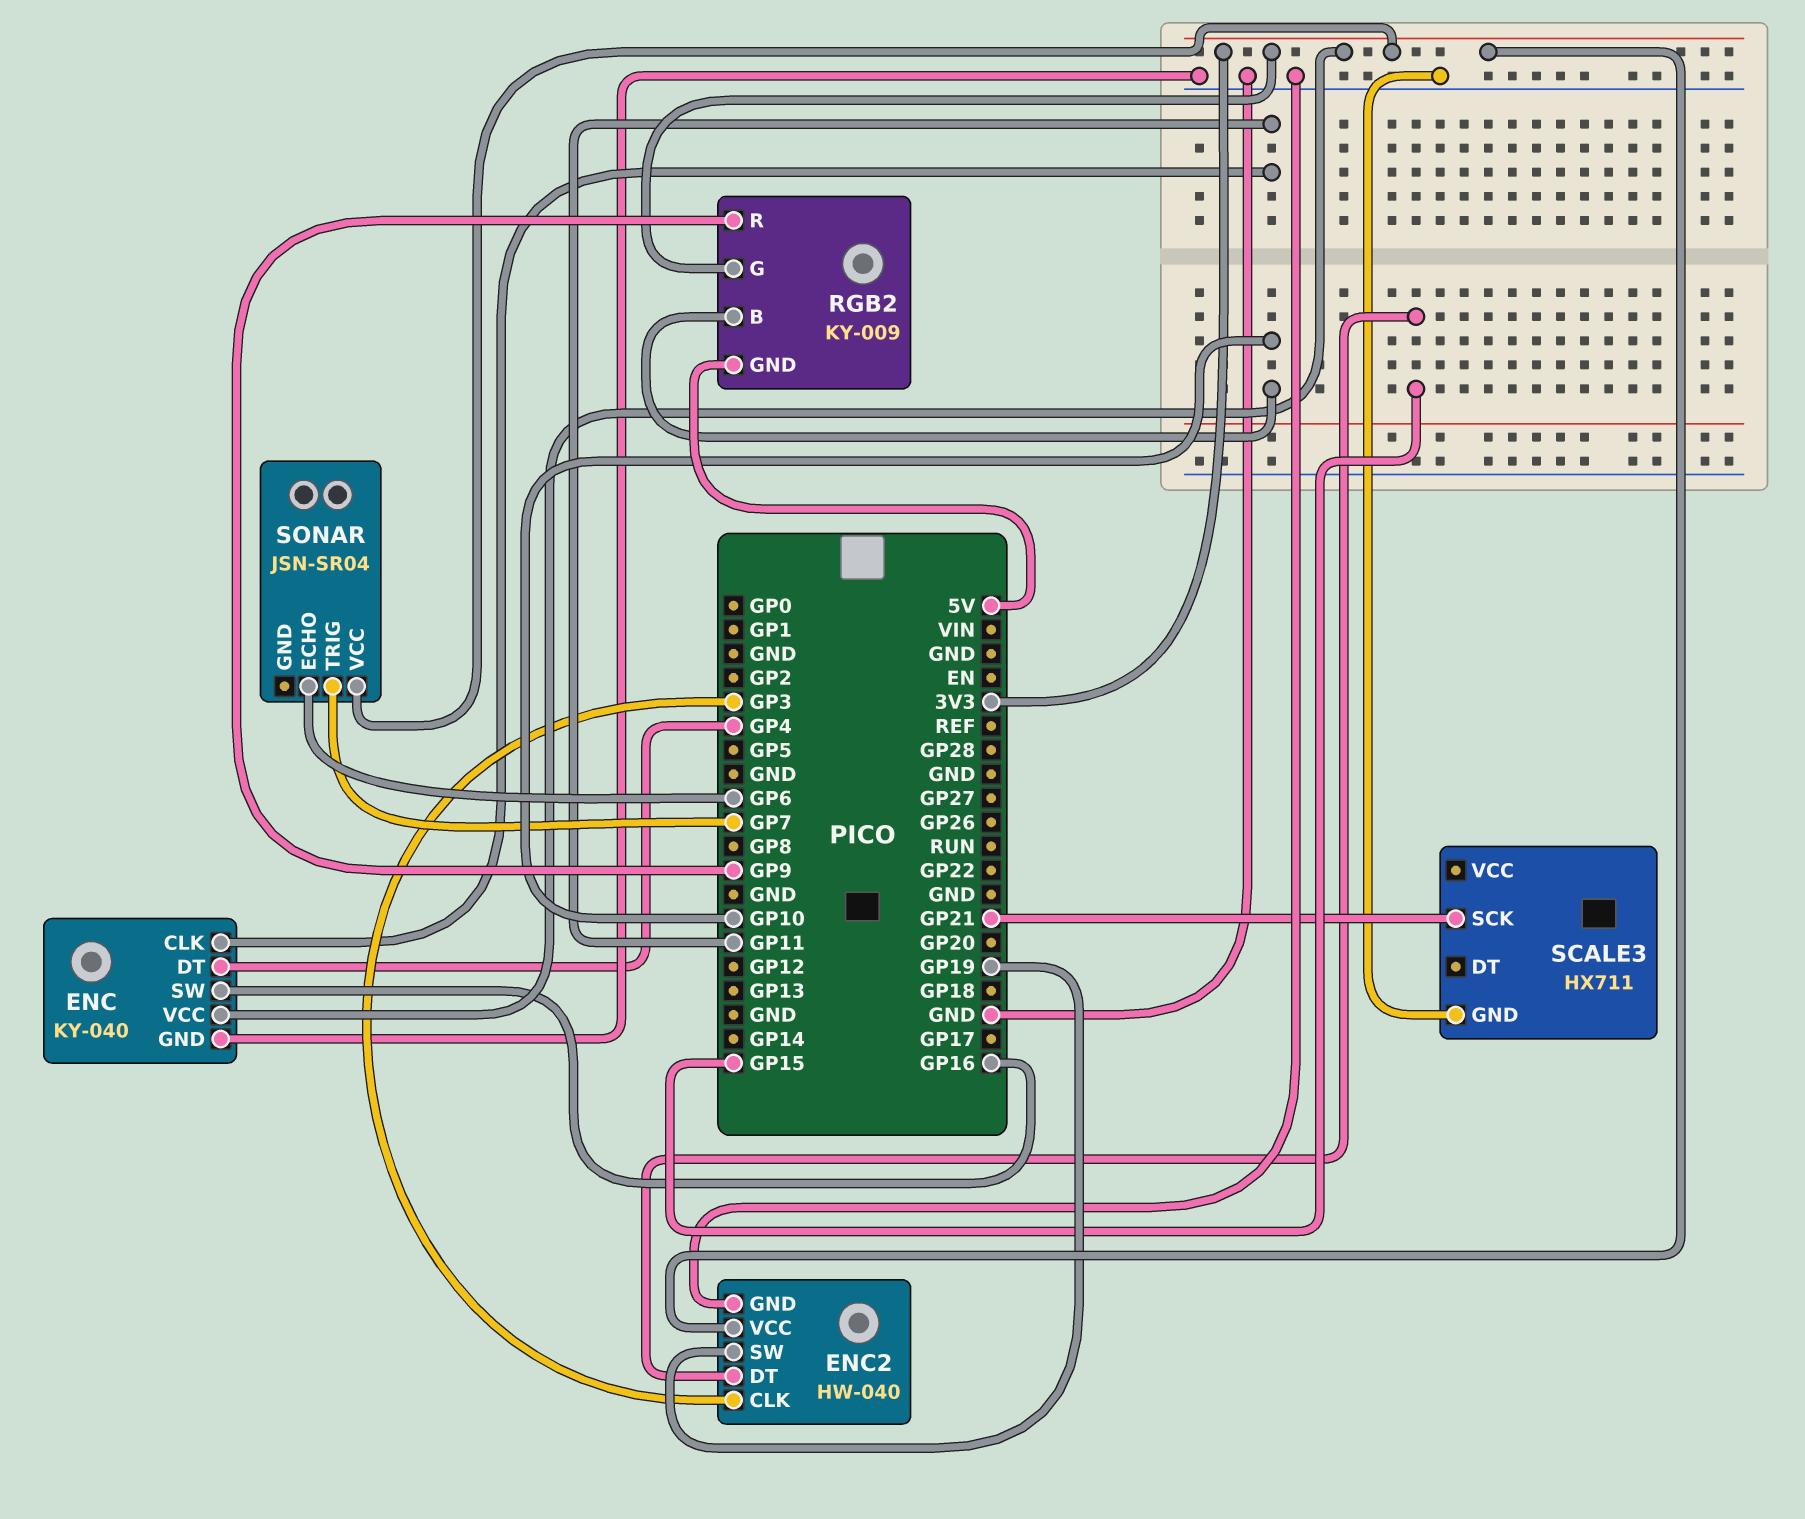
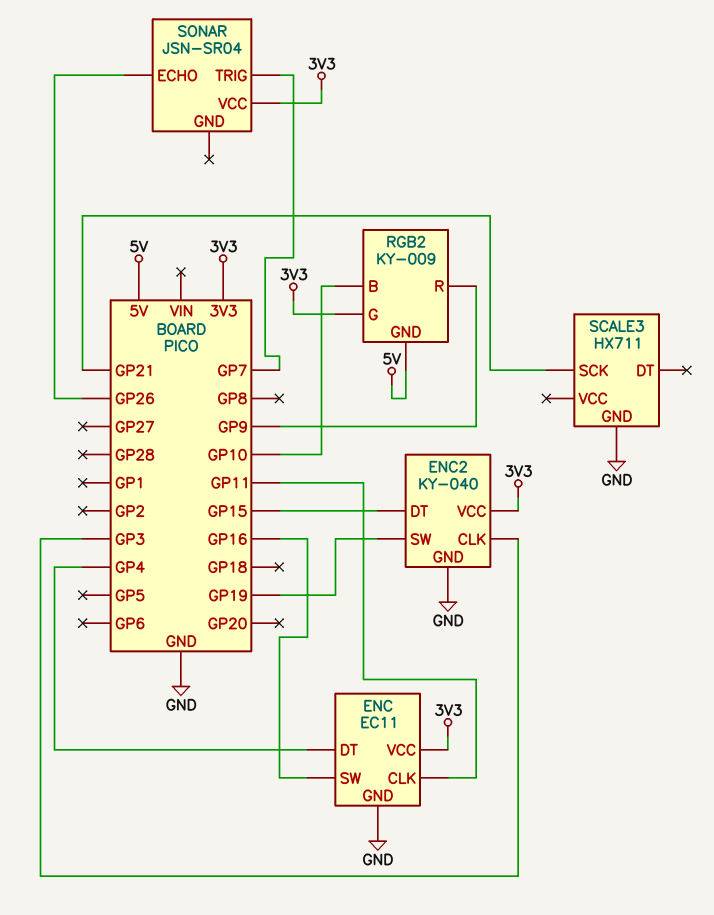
ENC: KY-040 -> EC11
ENC2: HW-040 -> KY-040
SONAR pin ECHO: GP6 -> GP26

